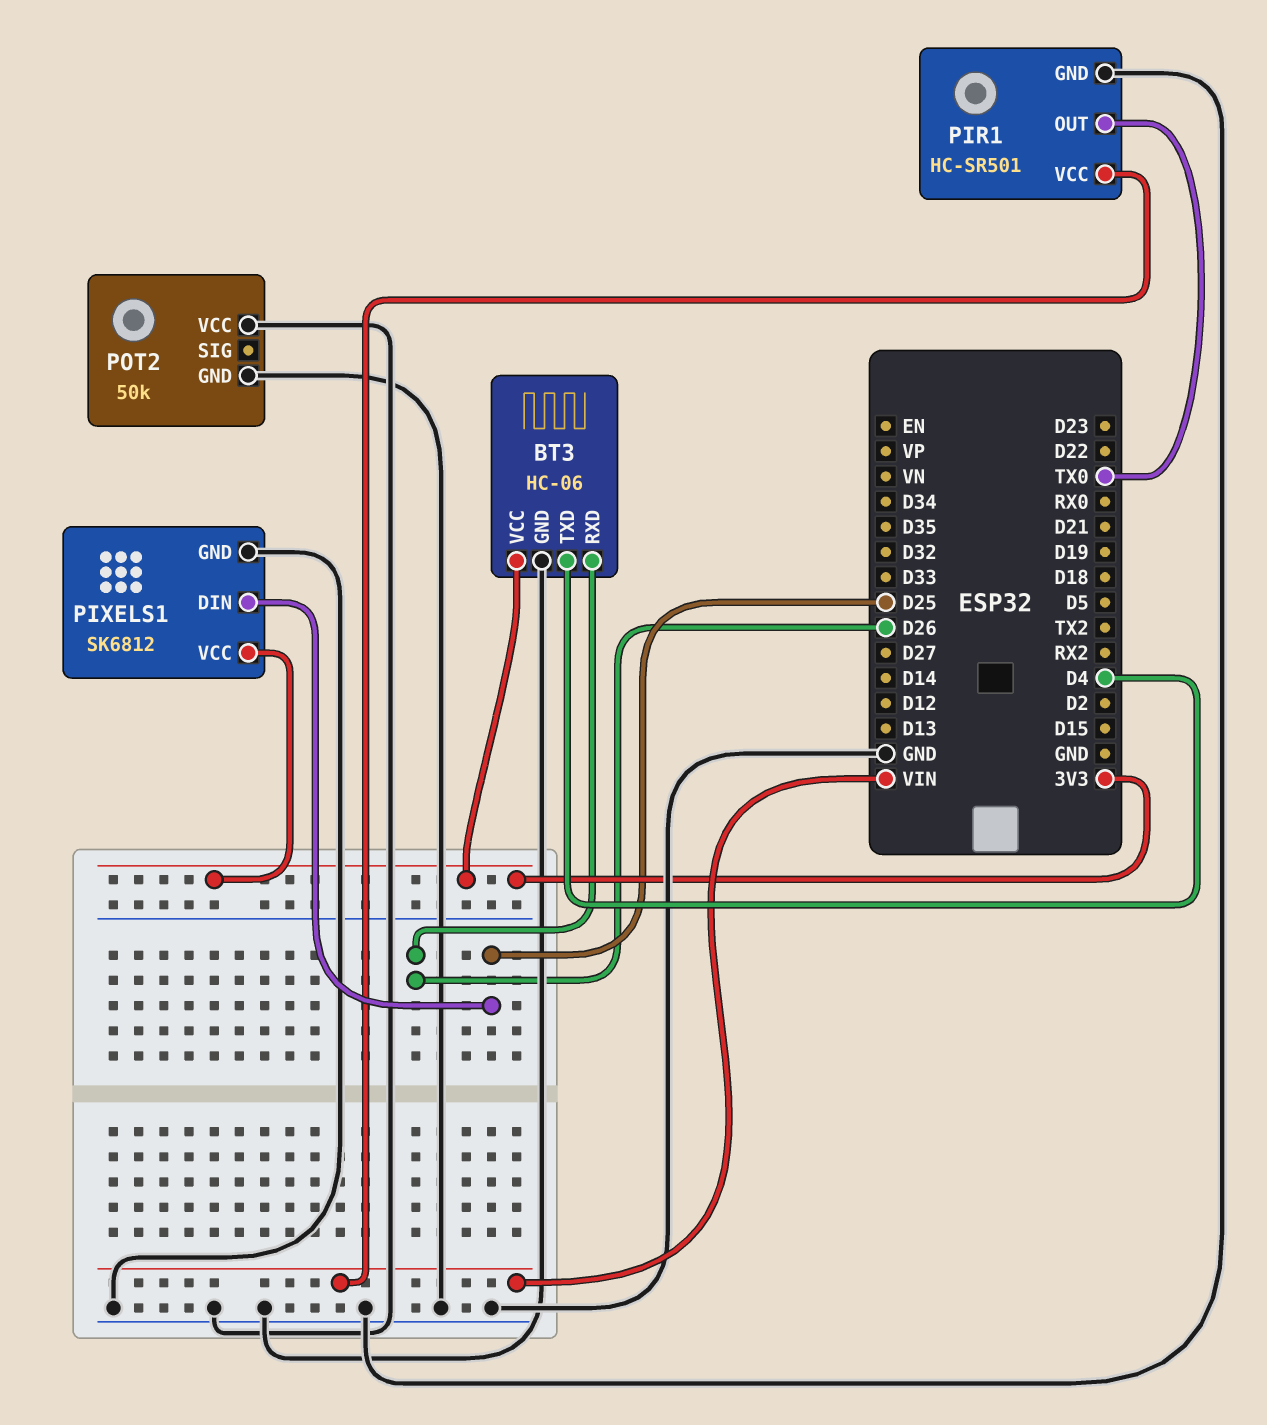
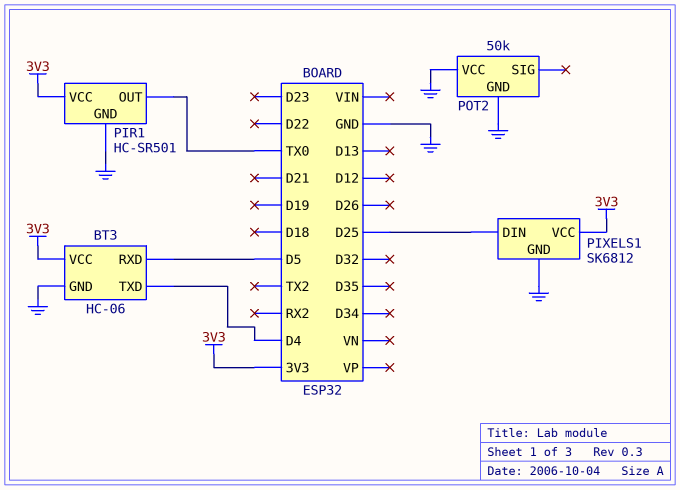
BT3 pin RXD: D26 -> D5
PIR1 pin VCC: VIN -> 3V3

